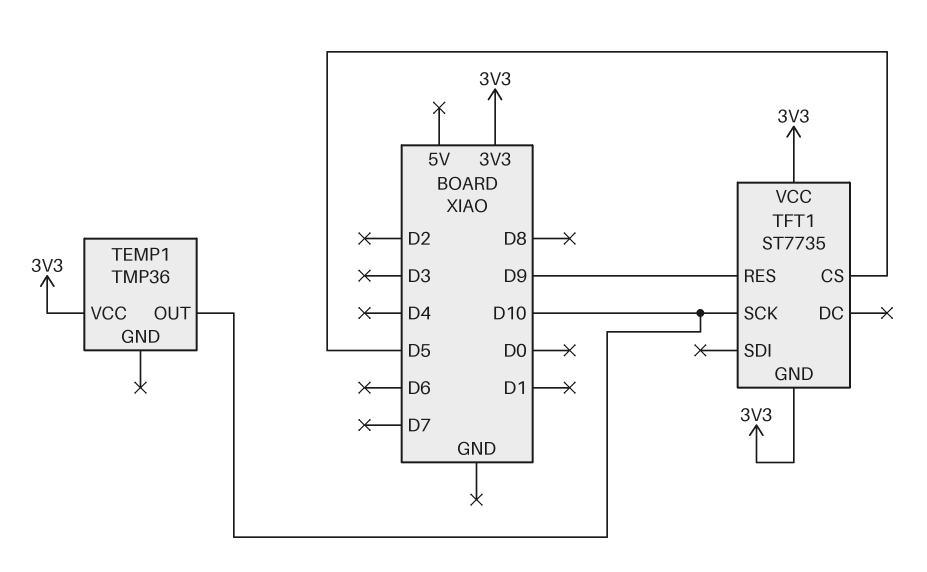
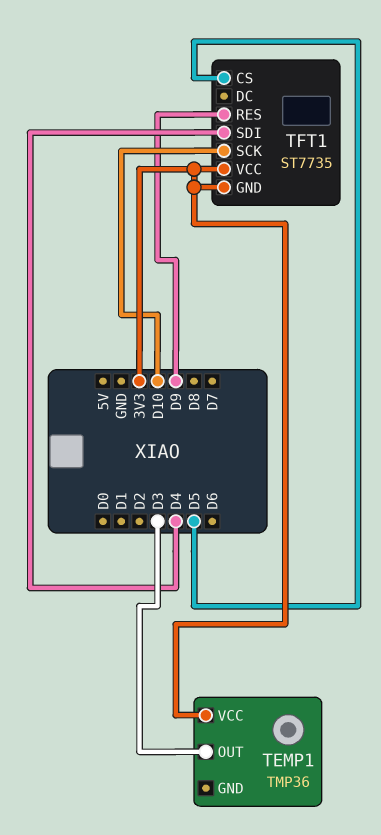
TEMP1 pin OUT: D10 -> D3
TFT1 pin SDI: none -> D4

